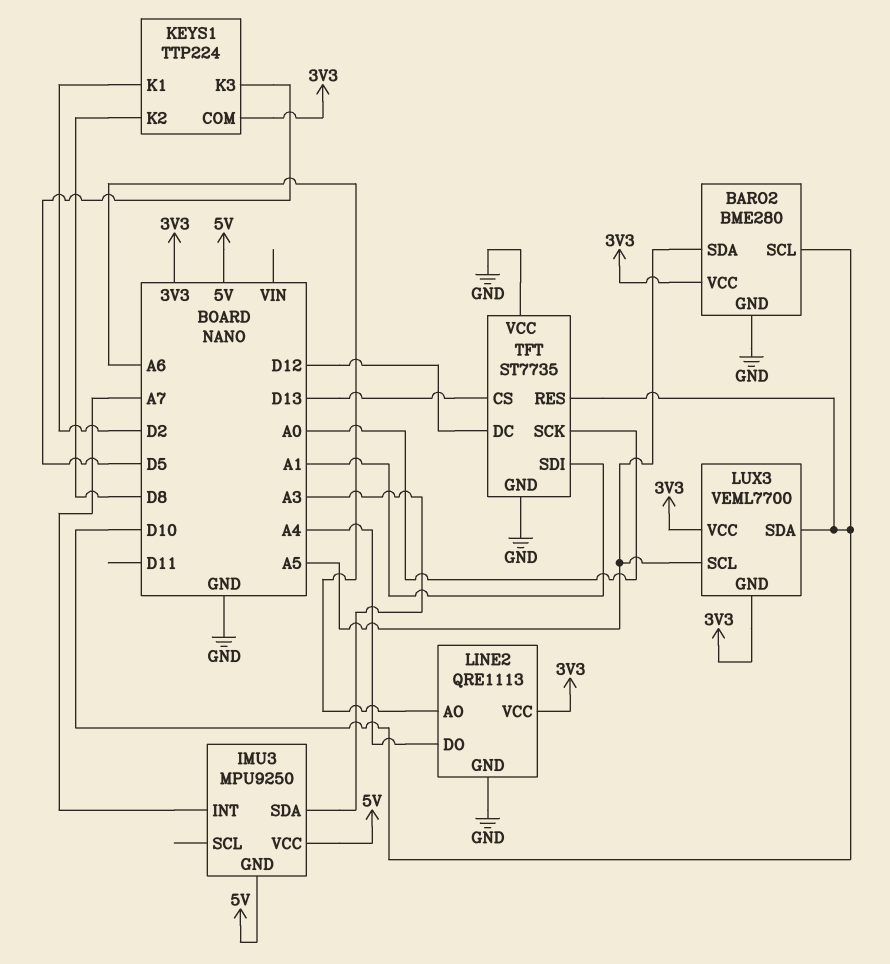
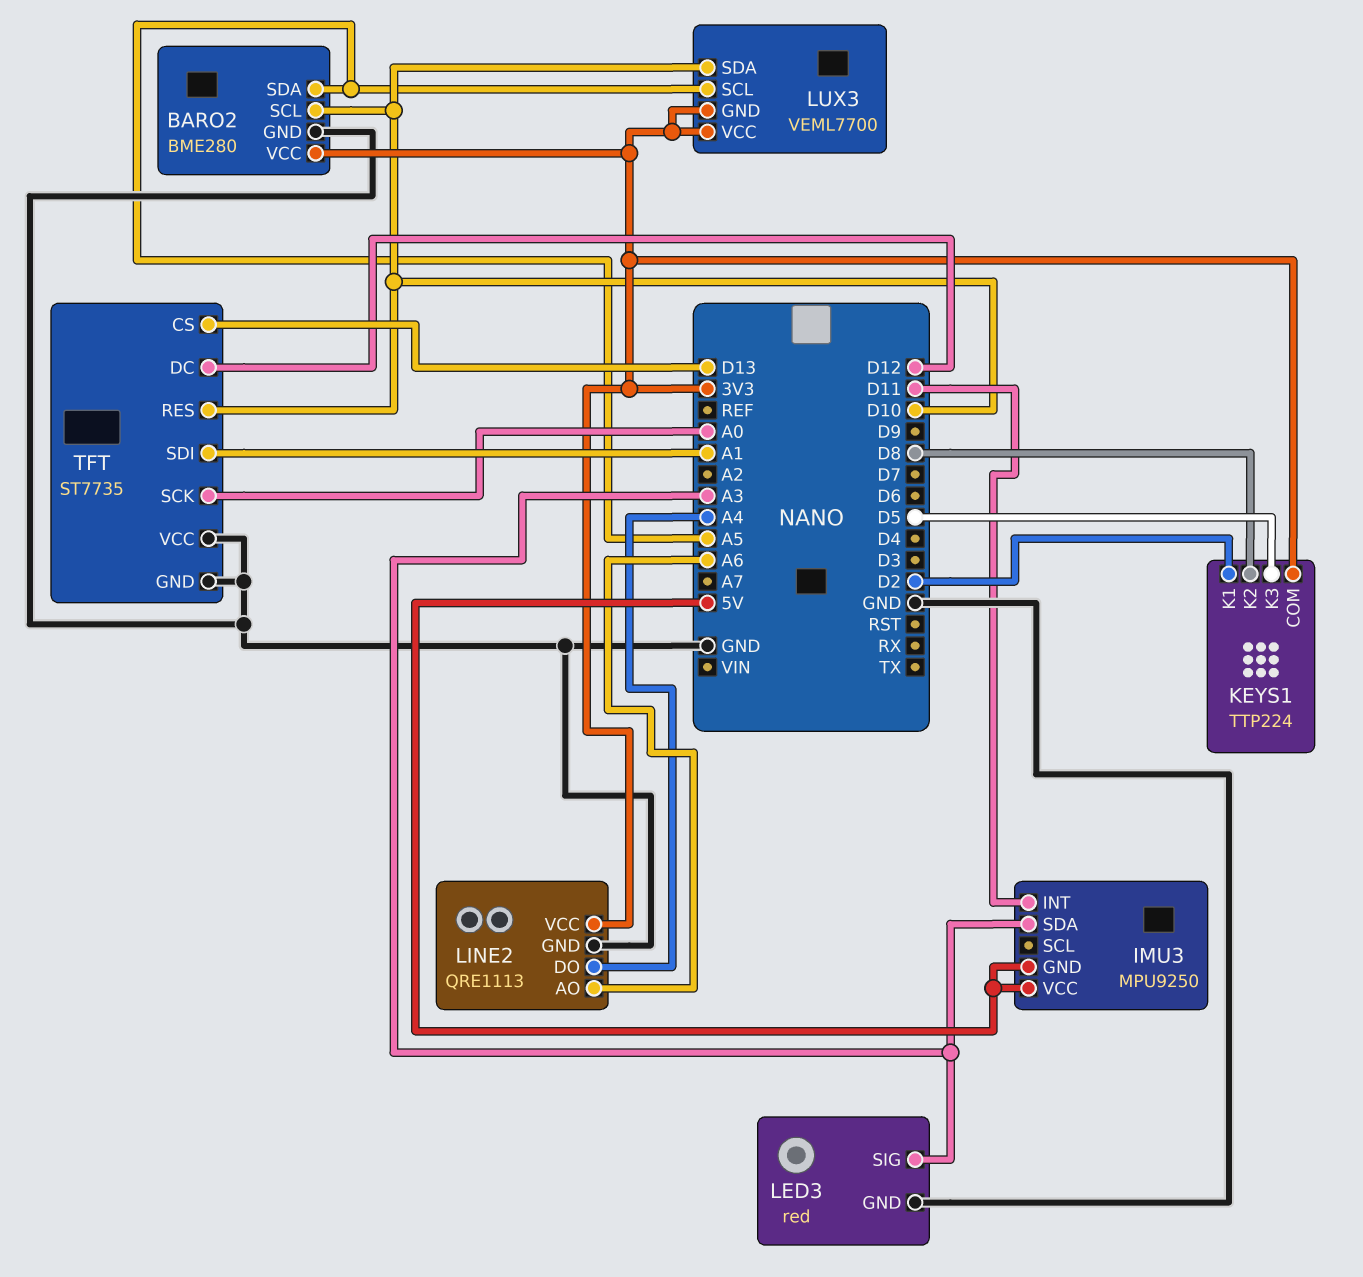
IMU3 pin INT: A7 -> D11
LED3: none -> red
LED3 pin GND: none -> GND
LED3 pin SIG: none -> A3

